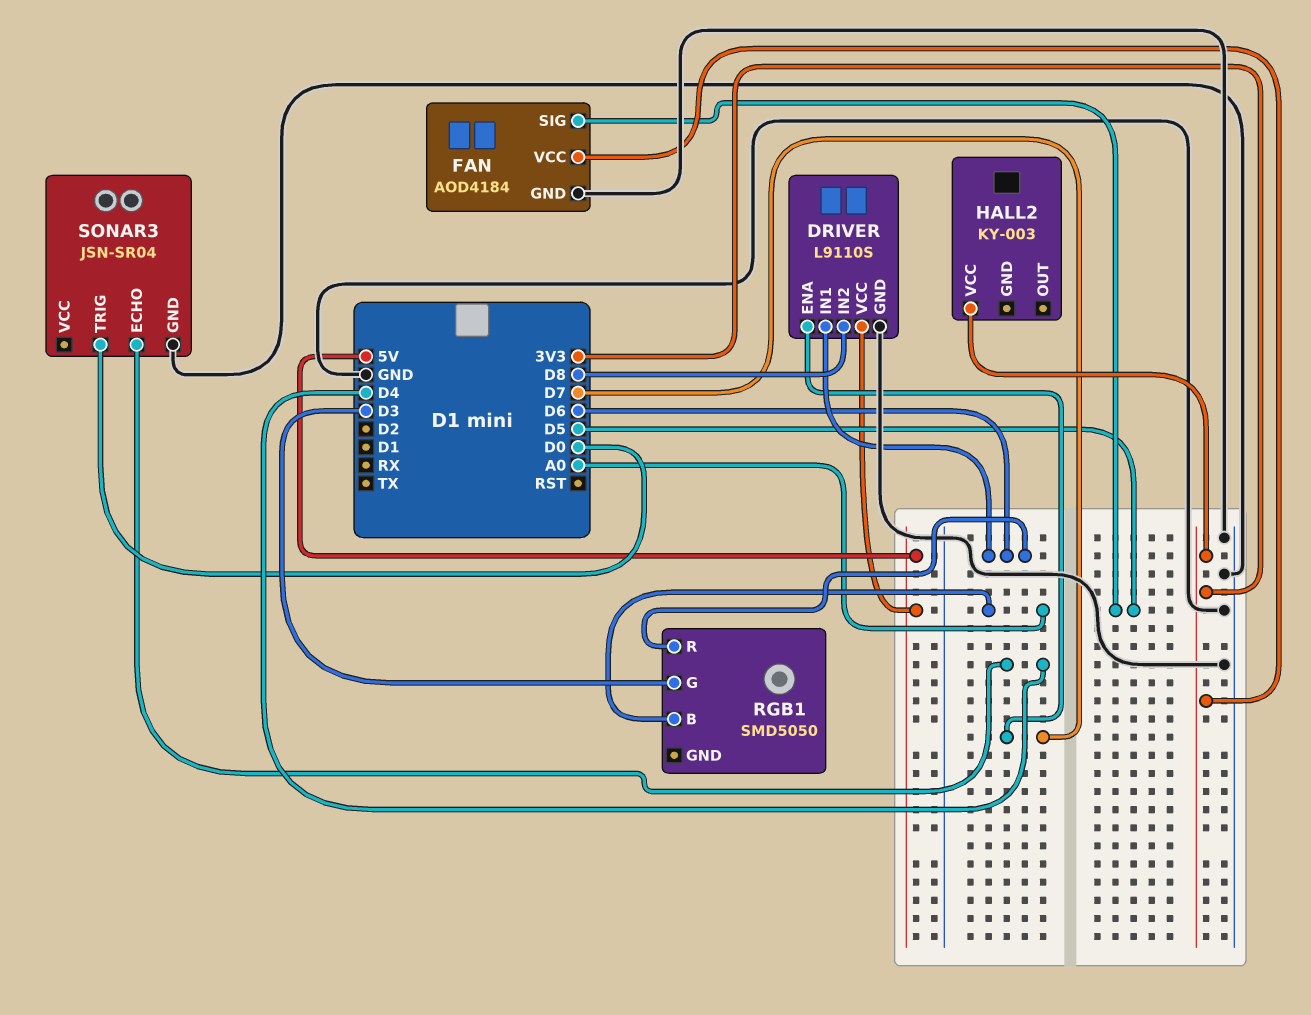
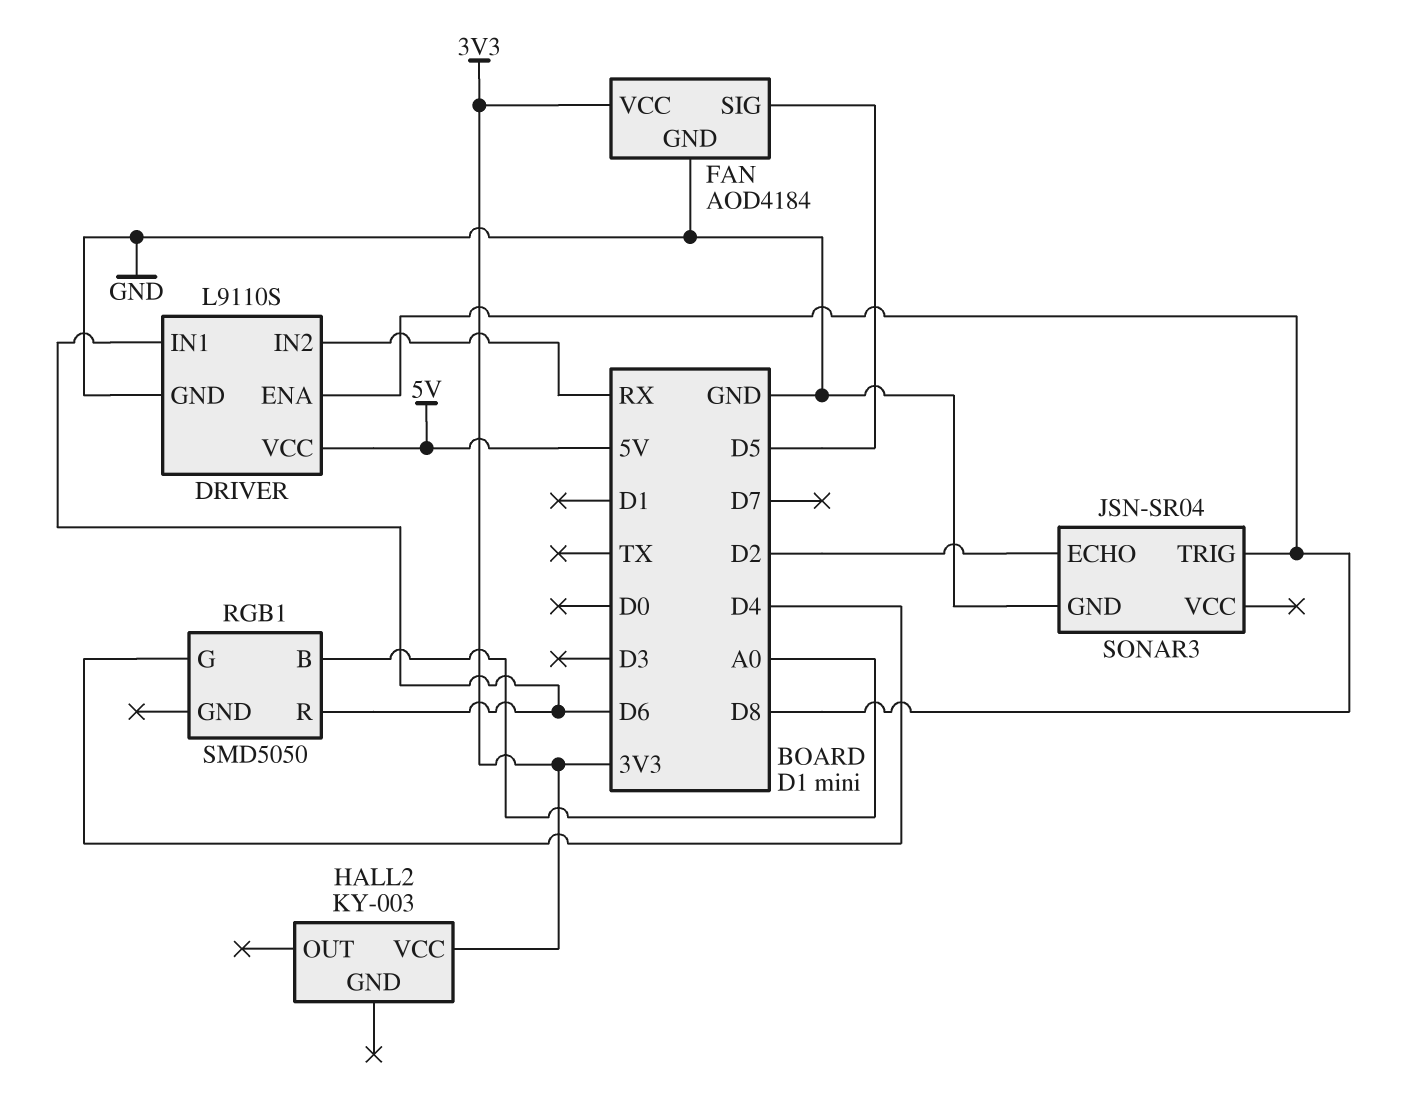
DRIVER pin ENA: D7 -> D8
DRIVER pin IN2: D8 -> RX
RGB1 pin G: D3 -> D4
SONAR3 pin ECHO: D4 -> D2
SONAR3 pin TRIG: D0 -> D8

